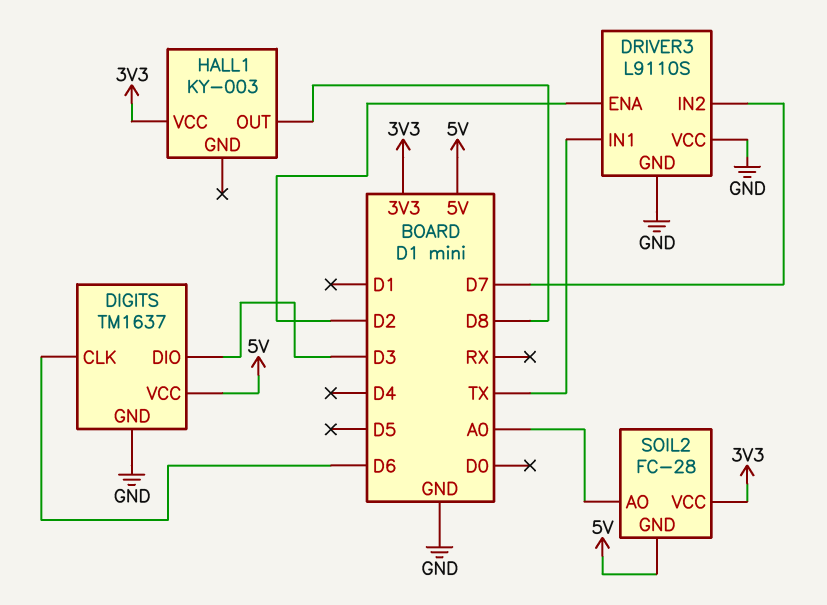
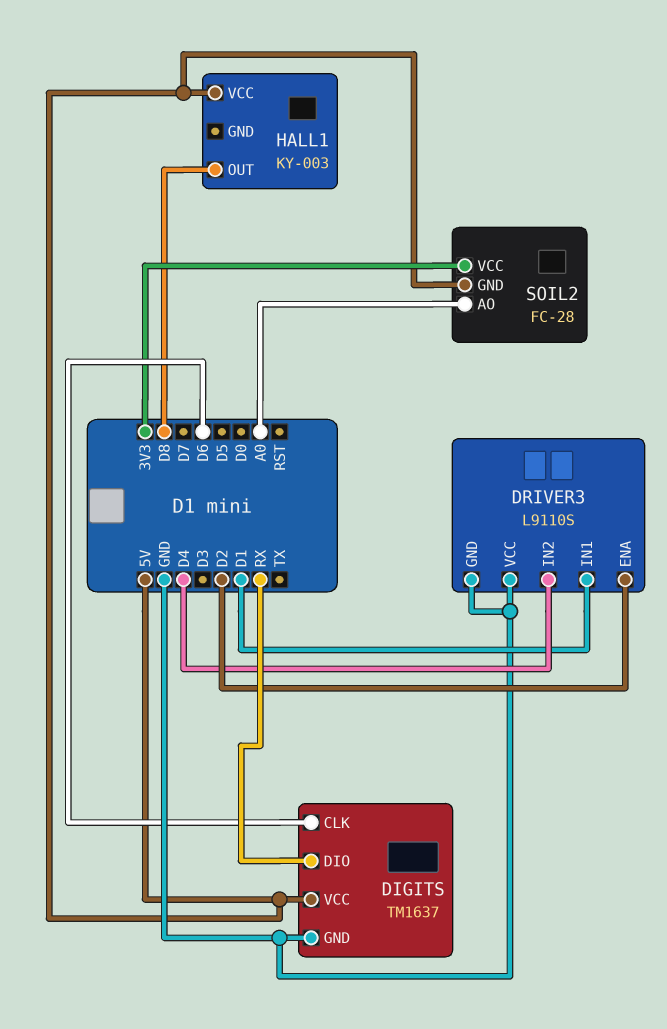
DIGITS pin DIO: D3 -> RX
DRIVER3 pin IN1: TX -> D1
DRIVER3 pin IN2: D7 -> D4
HALL1 pin VCC: 3V3 -> 5V

